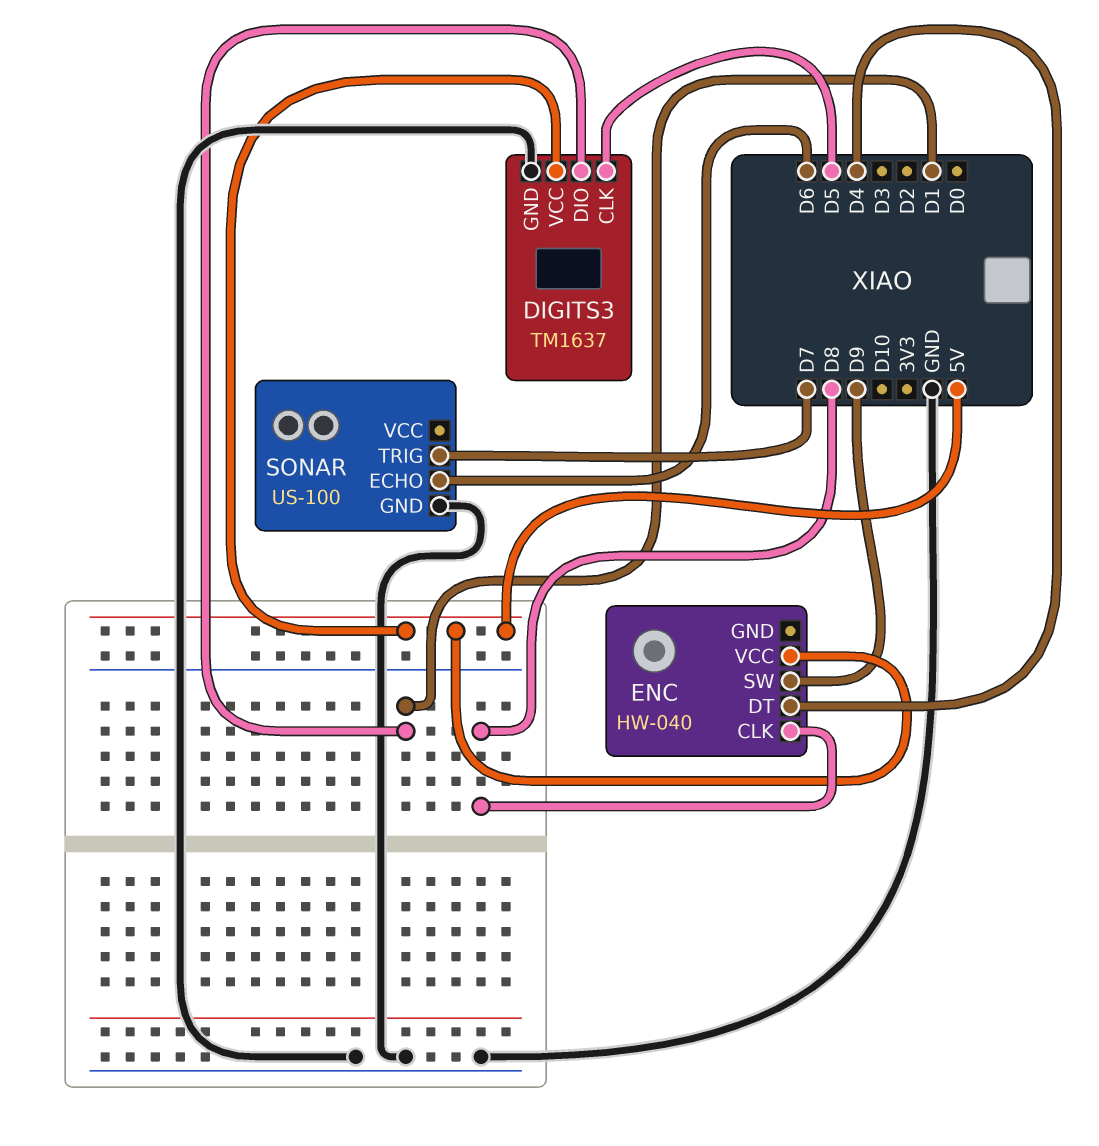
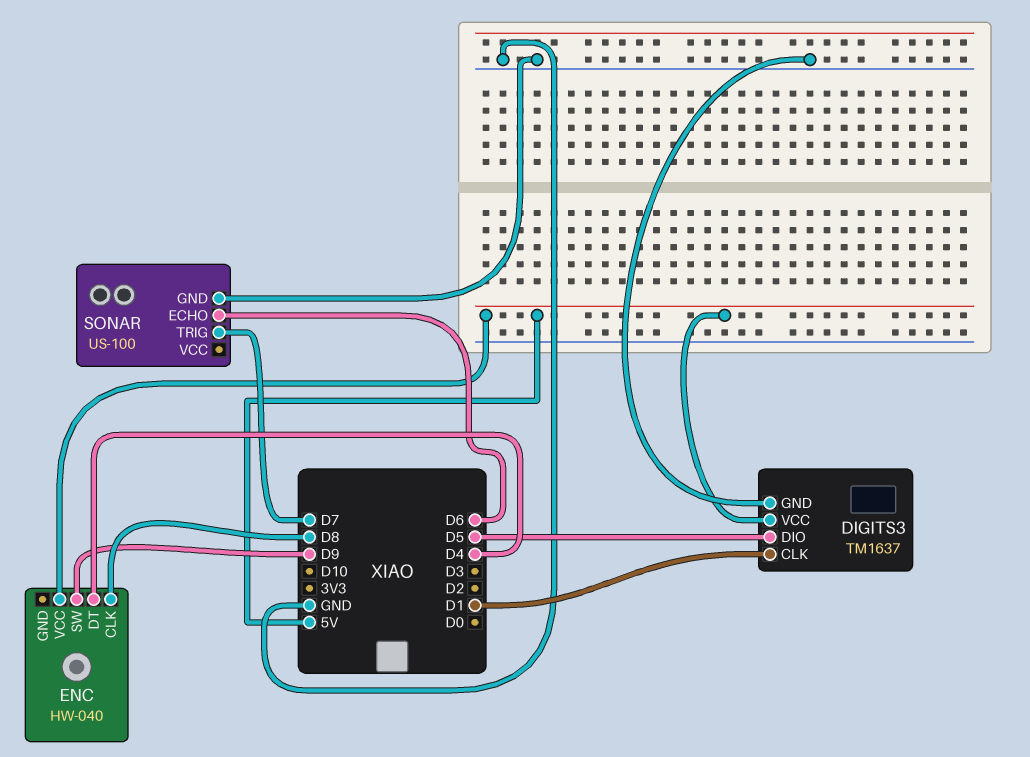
DIGITS3 pin CLK: D5 -> D1
DIGITS3 pin DIO: D1 -> D5

